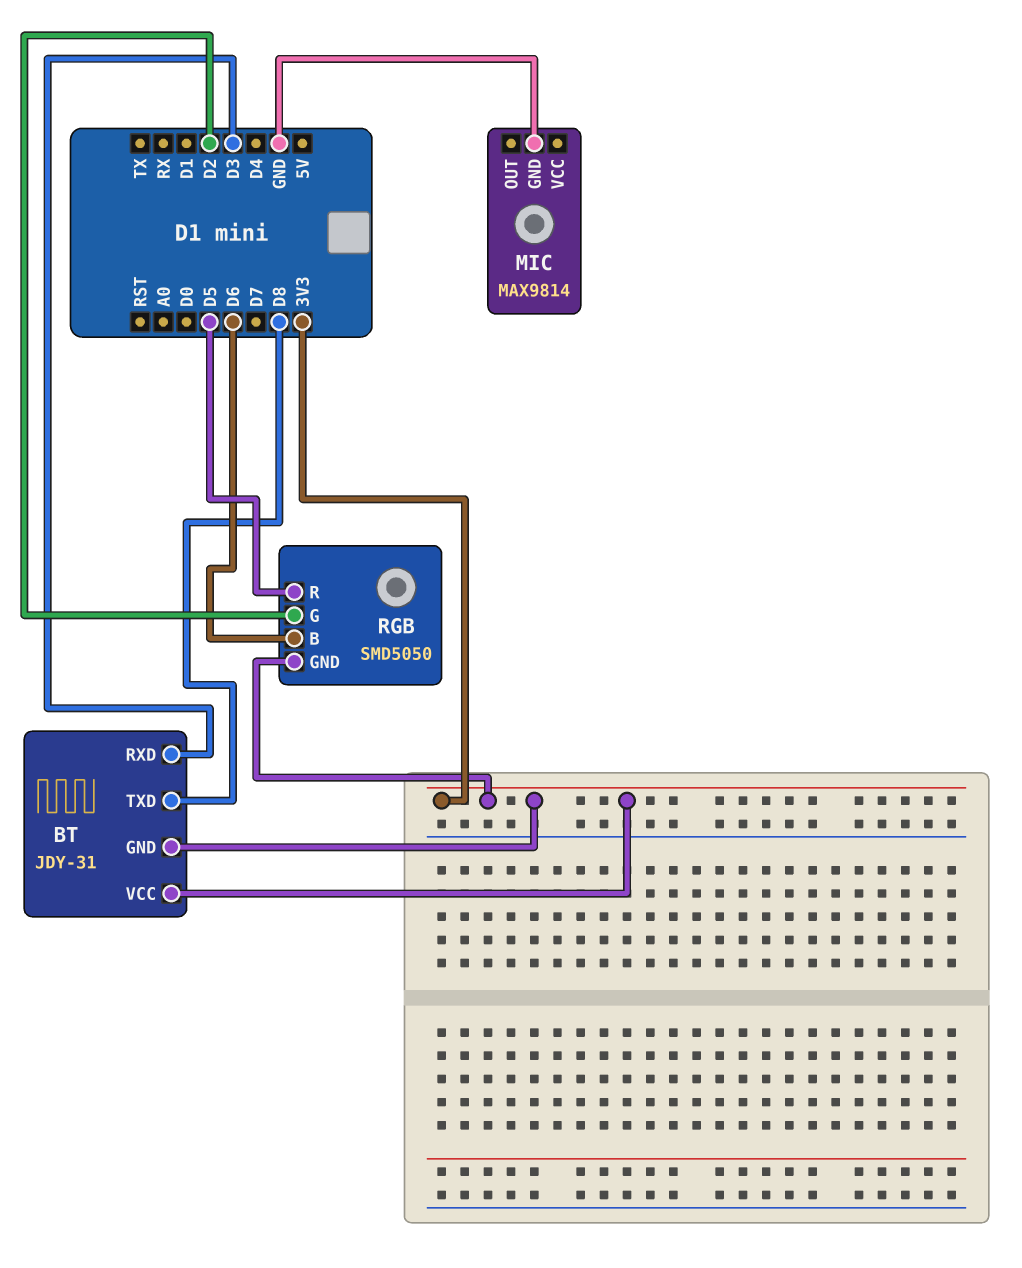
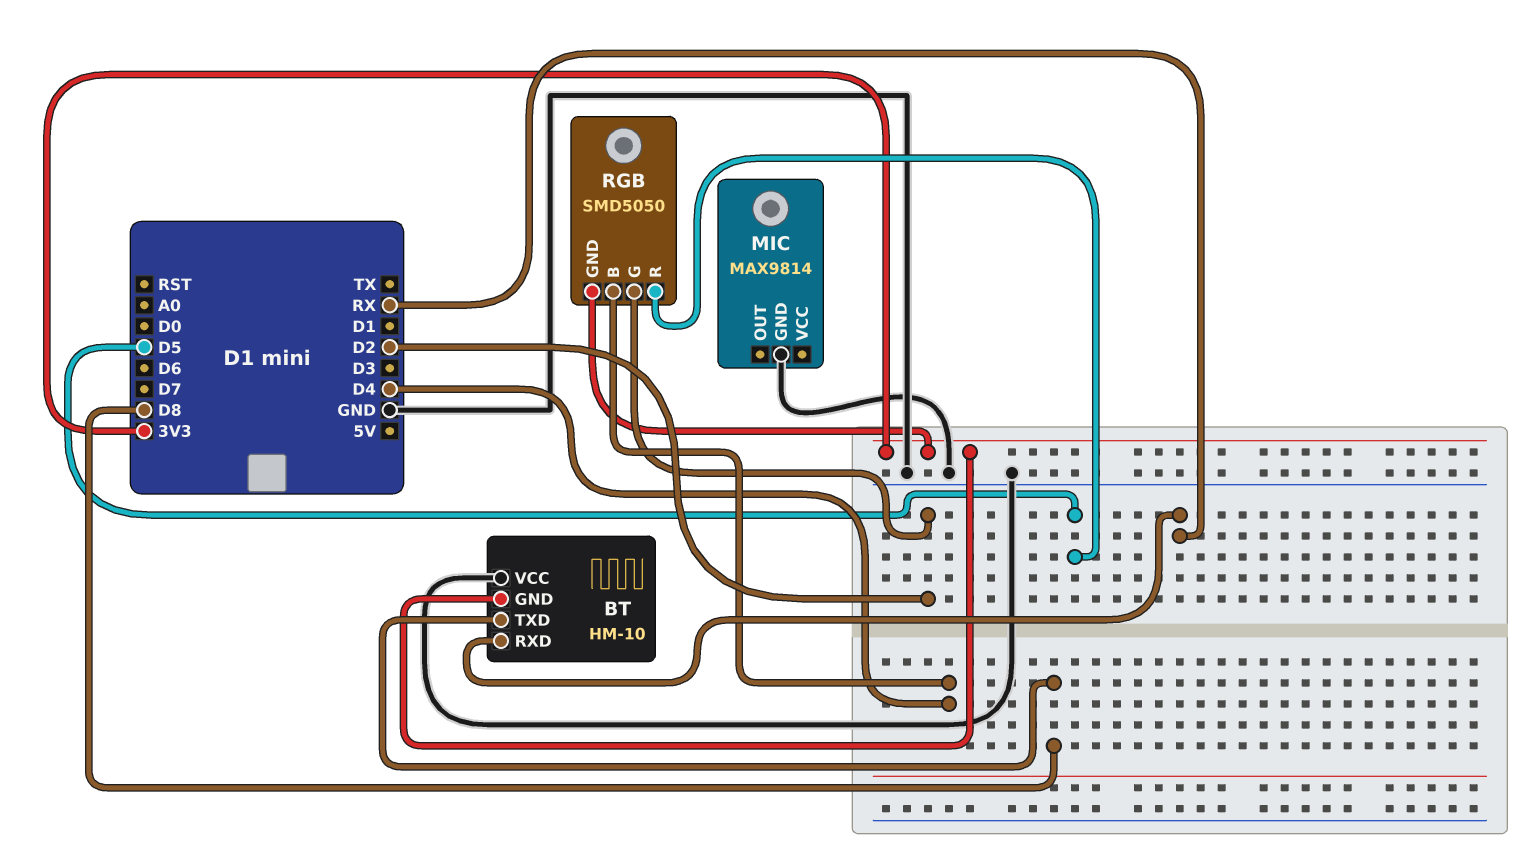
BT: JDY-31 -> HM-10
BT pin RXD: D3 -> RX
BT pin VCC: 3V3 -> GND
RGB pin B: D6 -> D4

